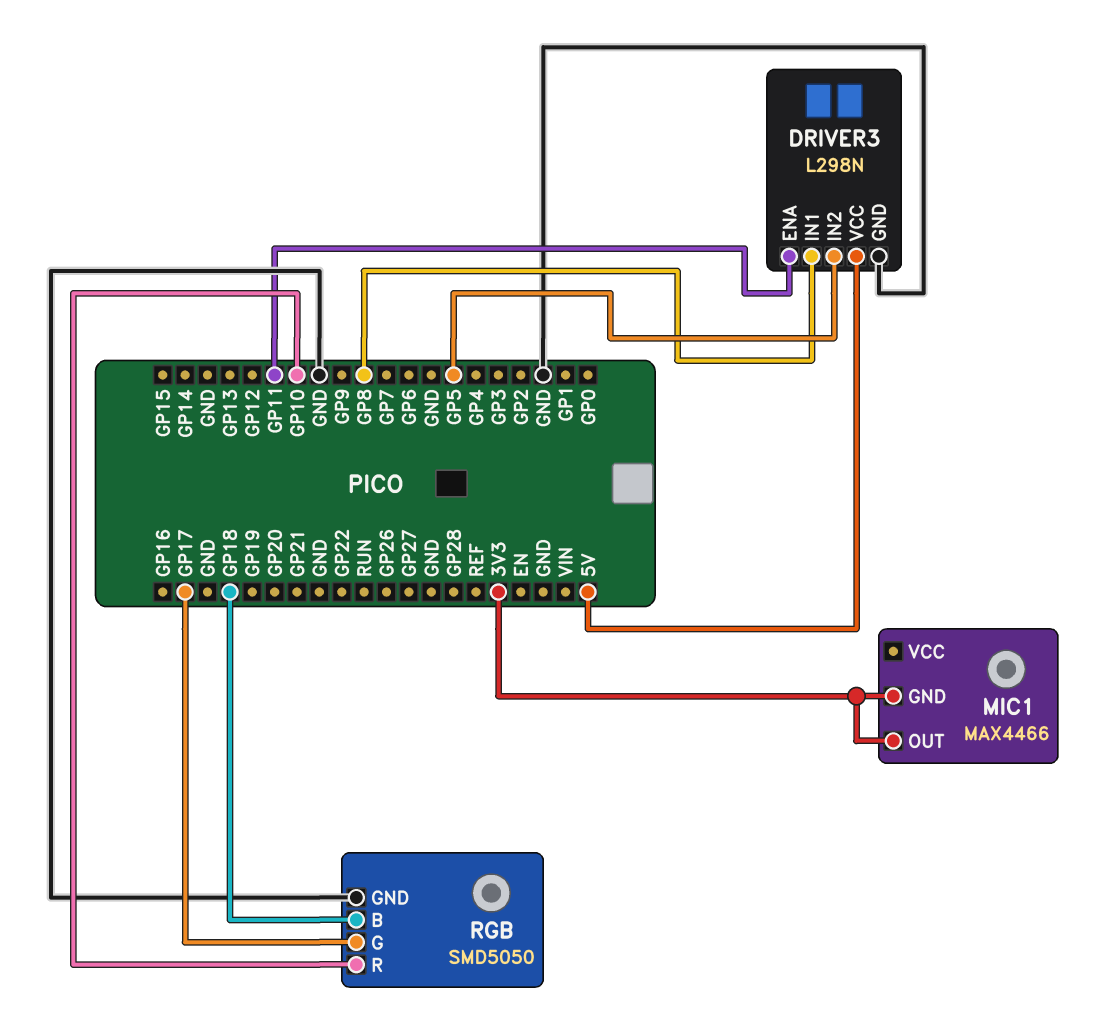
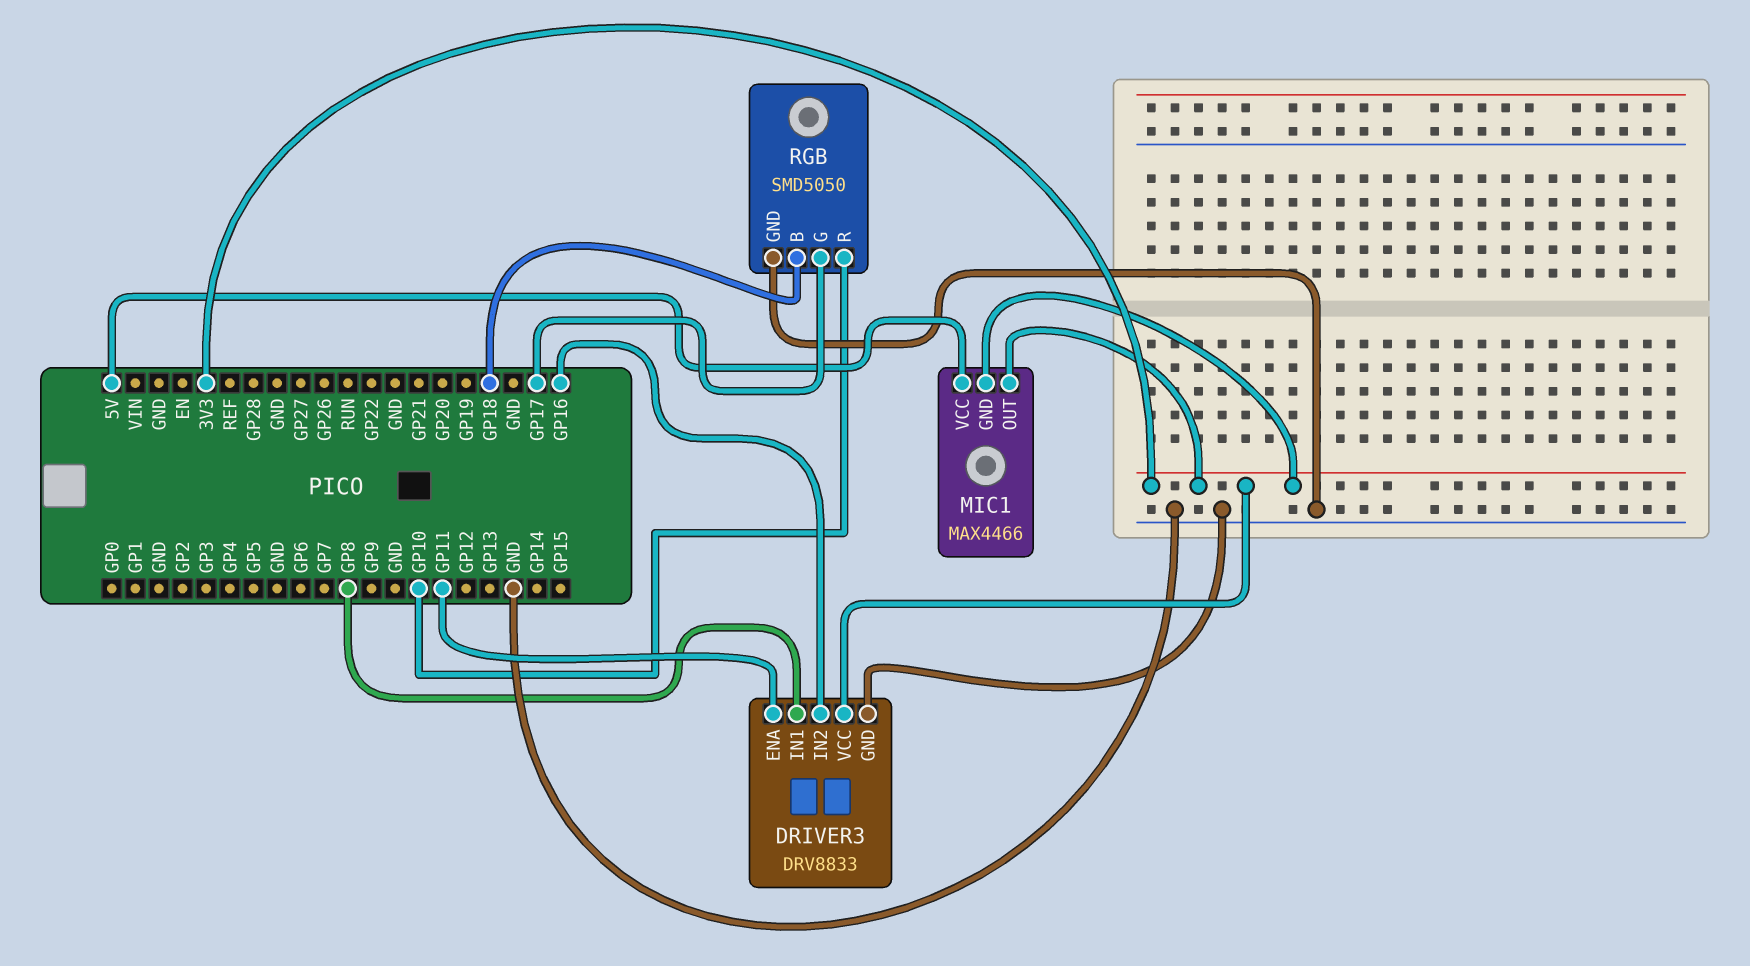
DRIVER3: L298N -> DRV8833
DRIVER3 pin IN2: GP5 -> GP16
DRIVER3 pin VCC: 5V -> 3V3
MIC1 pin VCC: none -> 5V

